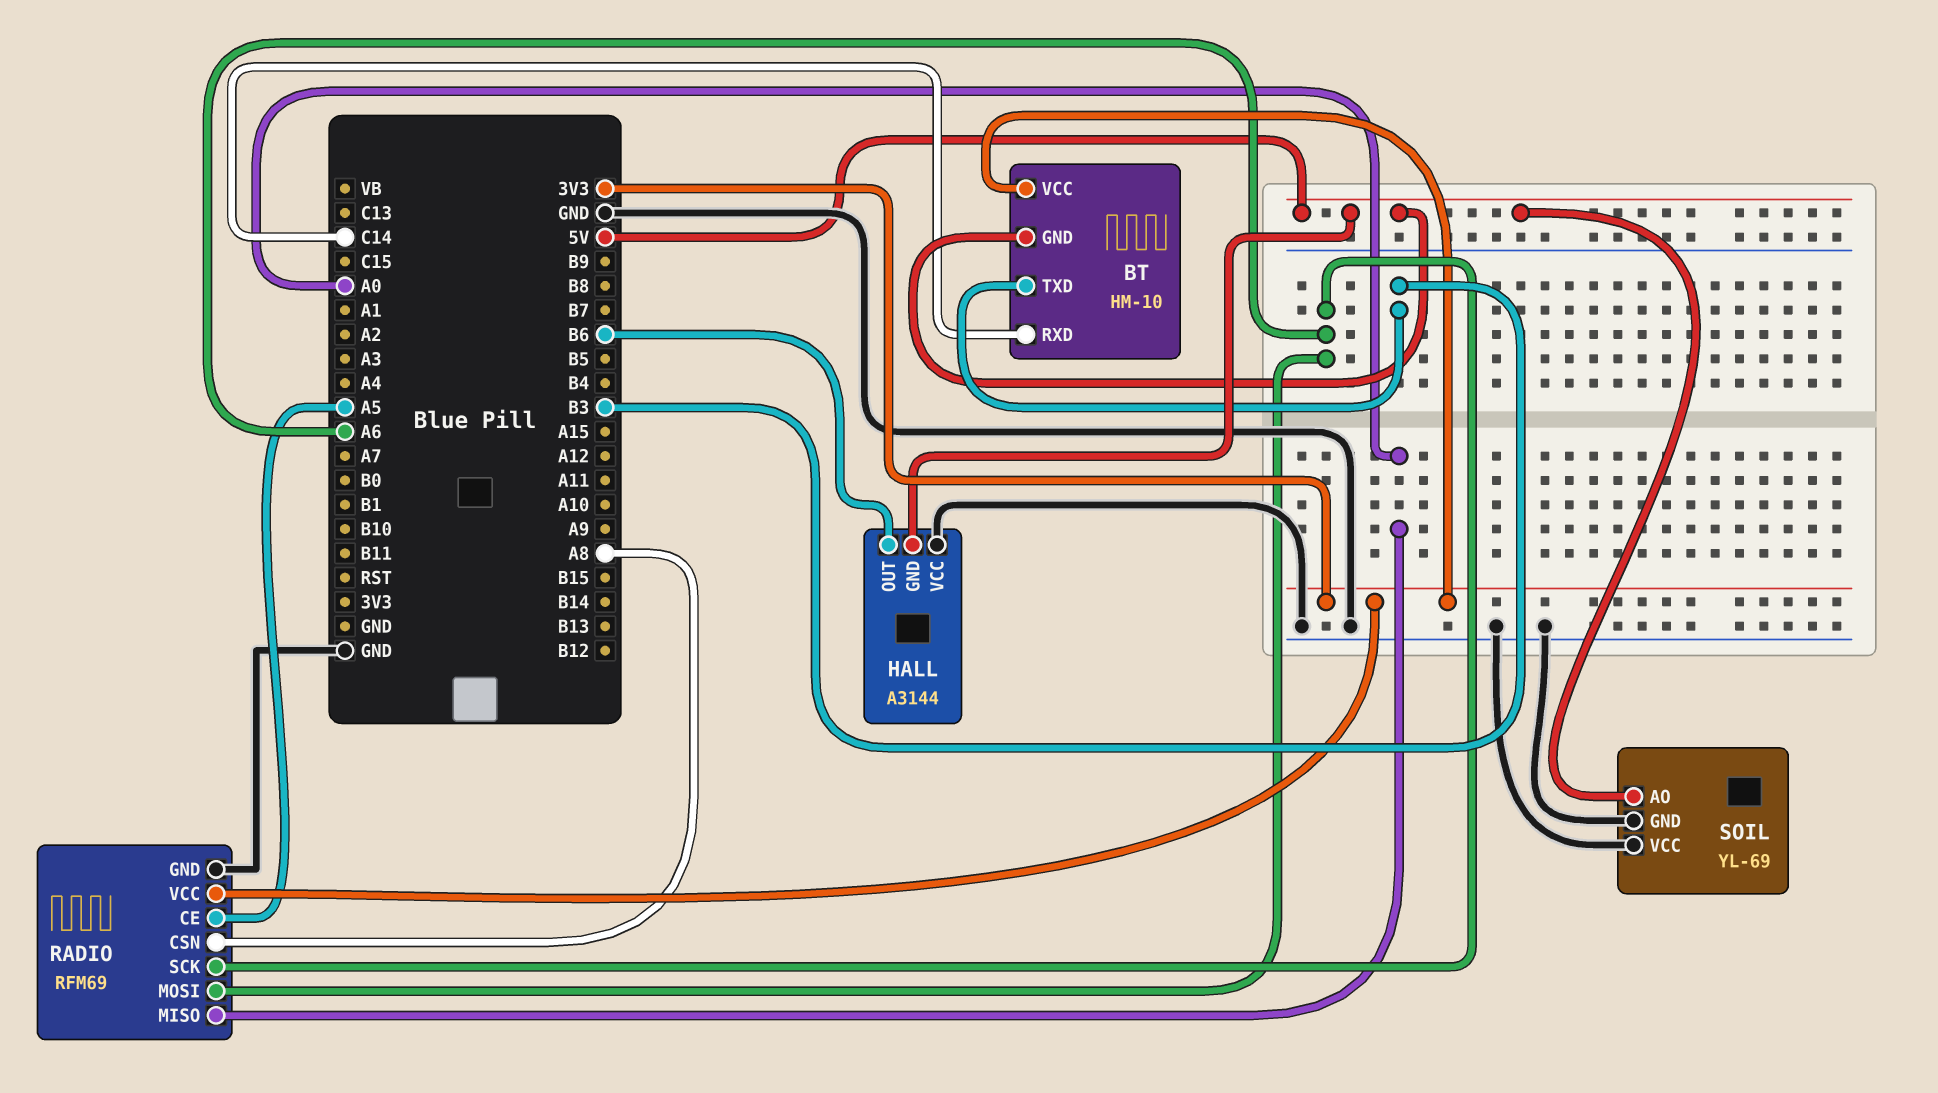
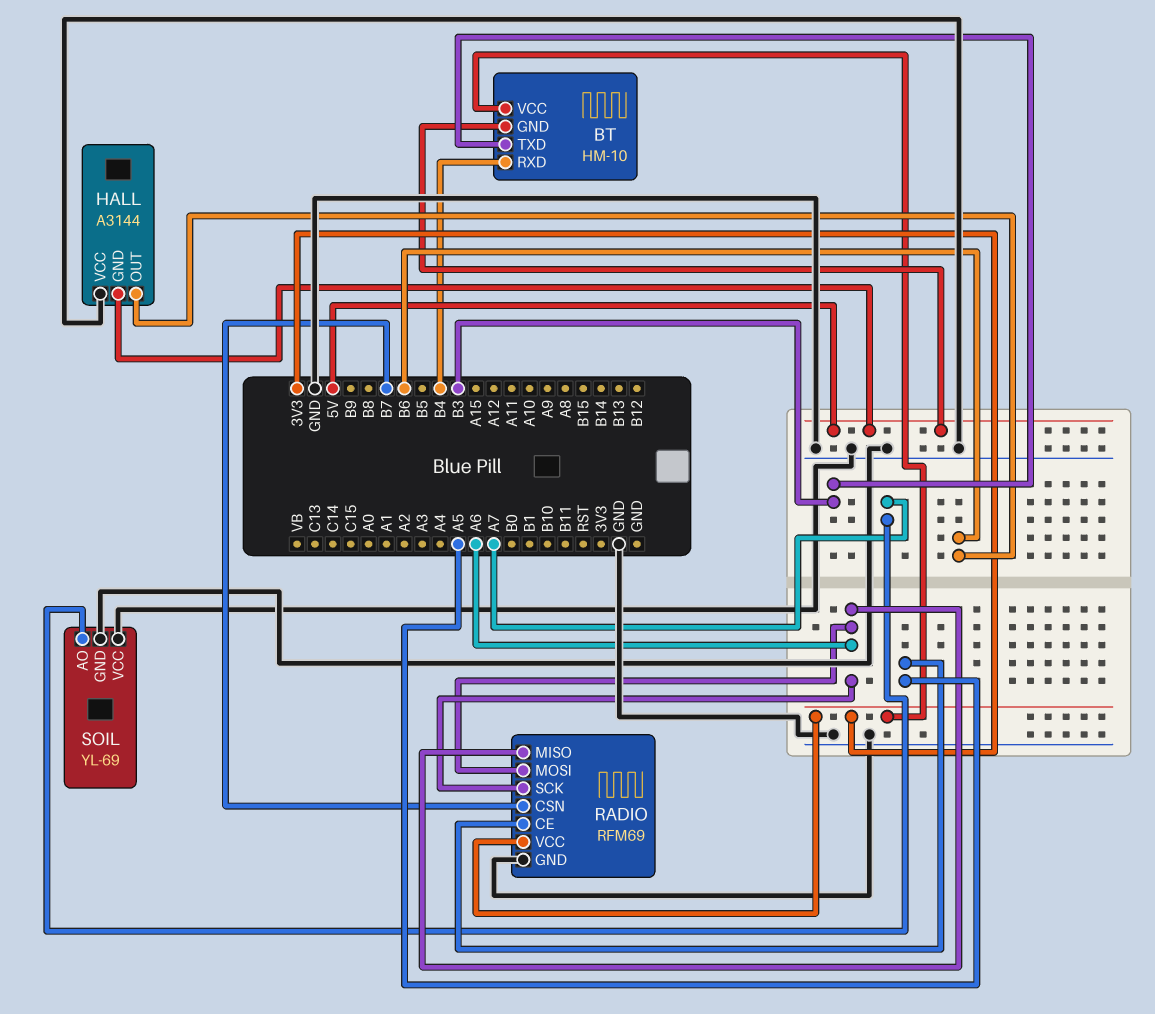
BT pin RXD: C14 -> B4
RADIO pin CSN: A8 -> B7
RADIO pin MISO: A0 -> A6
SOIL pin AO: 5V -> A7

